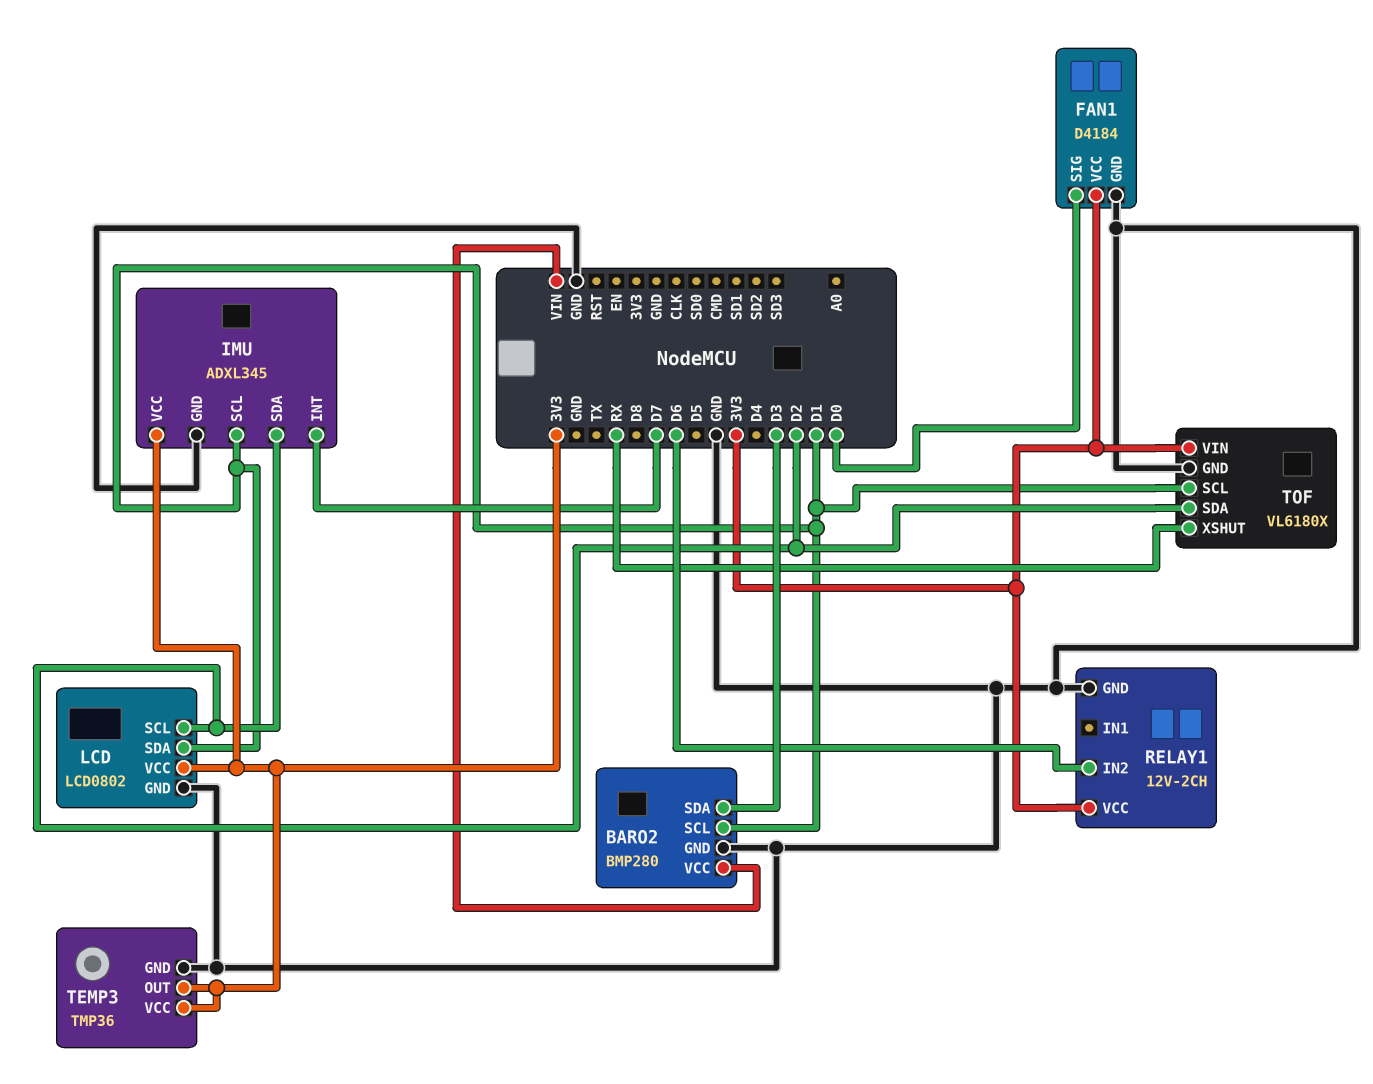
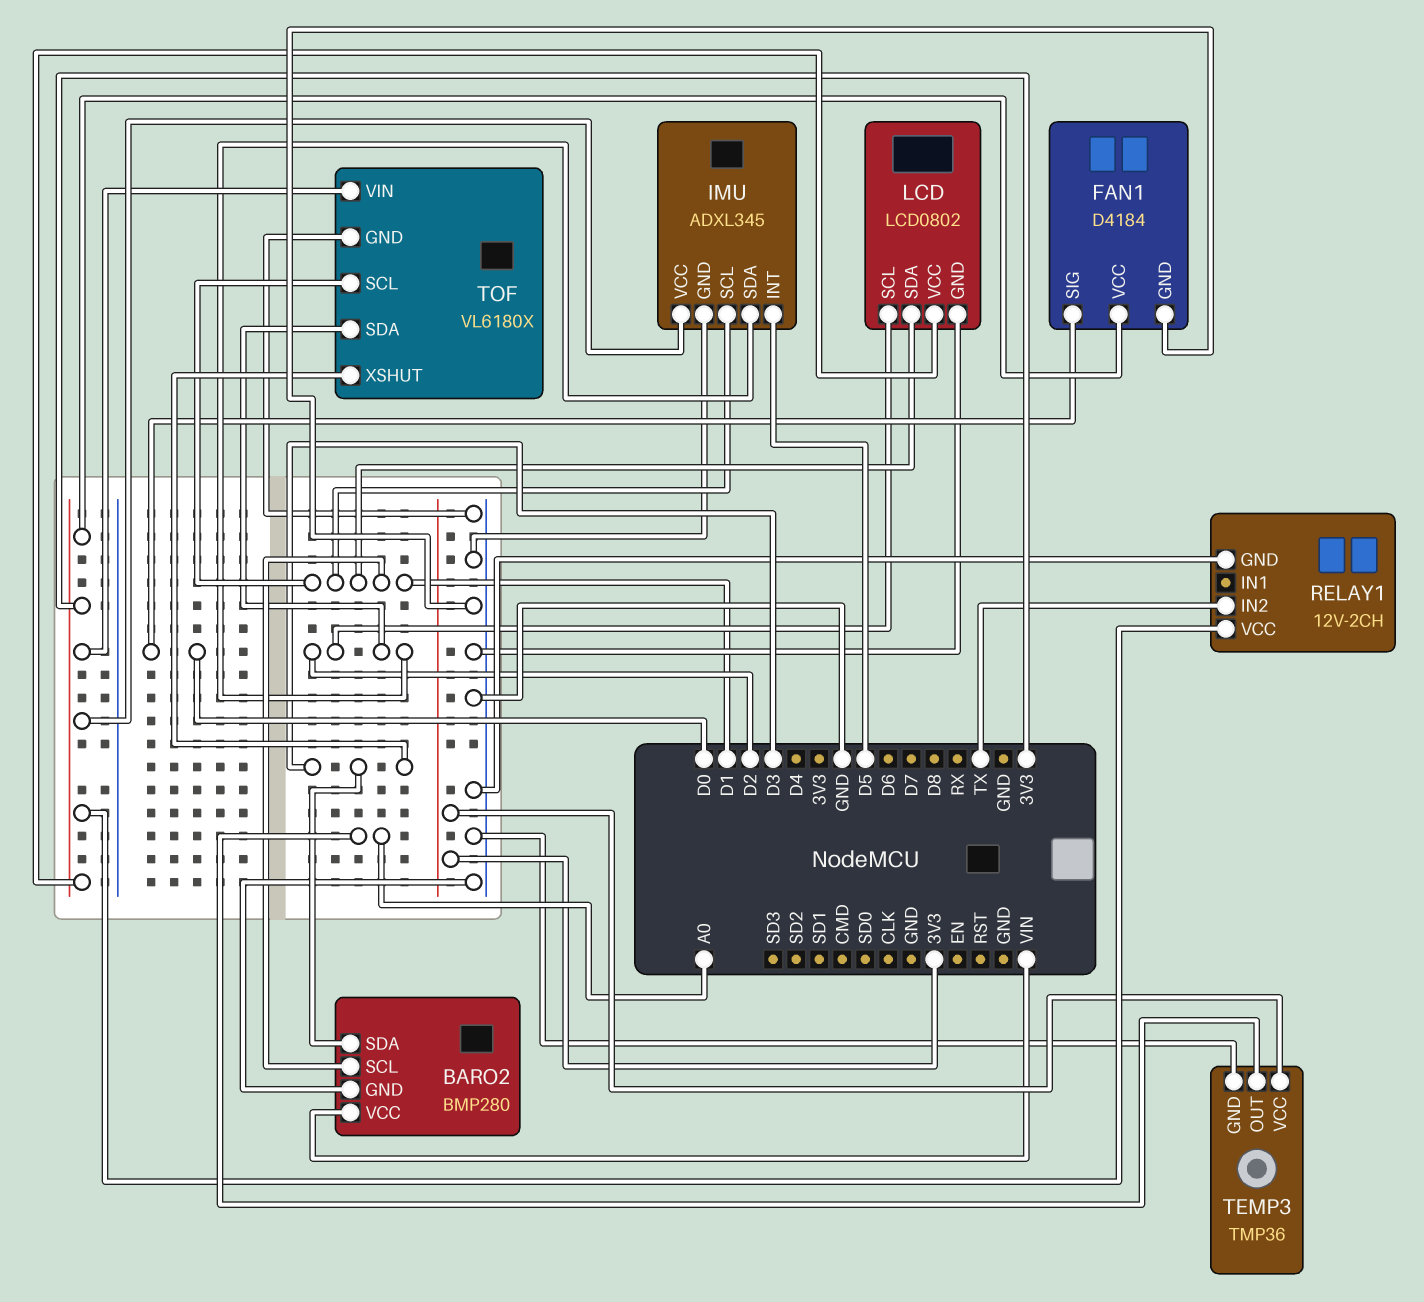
IMU pin INT: D7 -> D5
RELAY1 pin IN2: D6 -> TX
TEMP3 pin OUT: 3V3 -> A0
TOF pin XSHUT: RX -> D3

